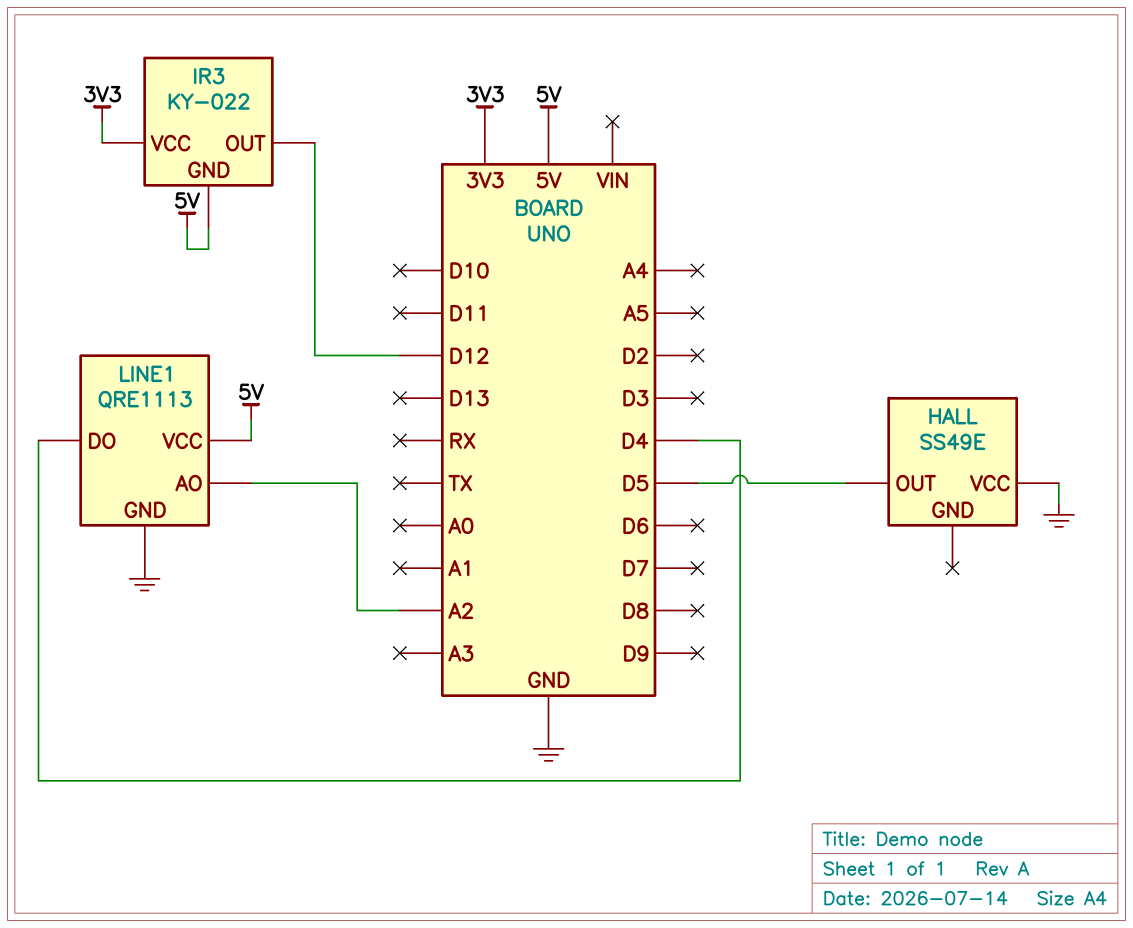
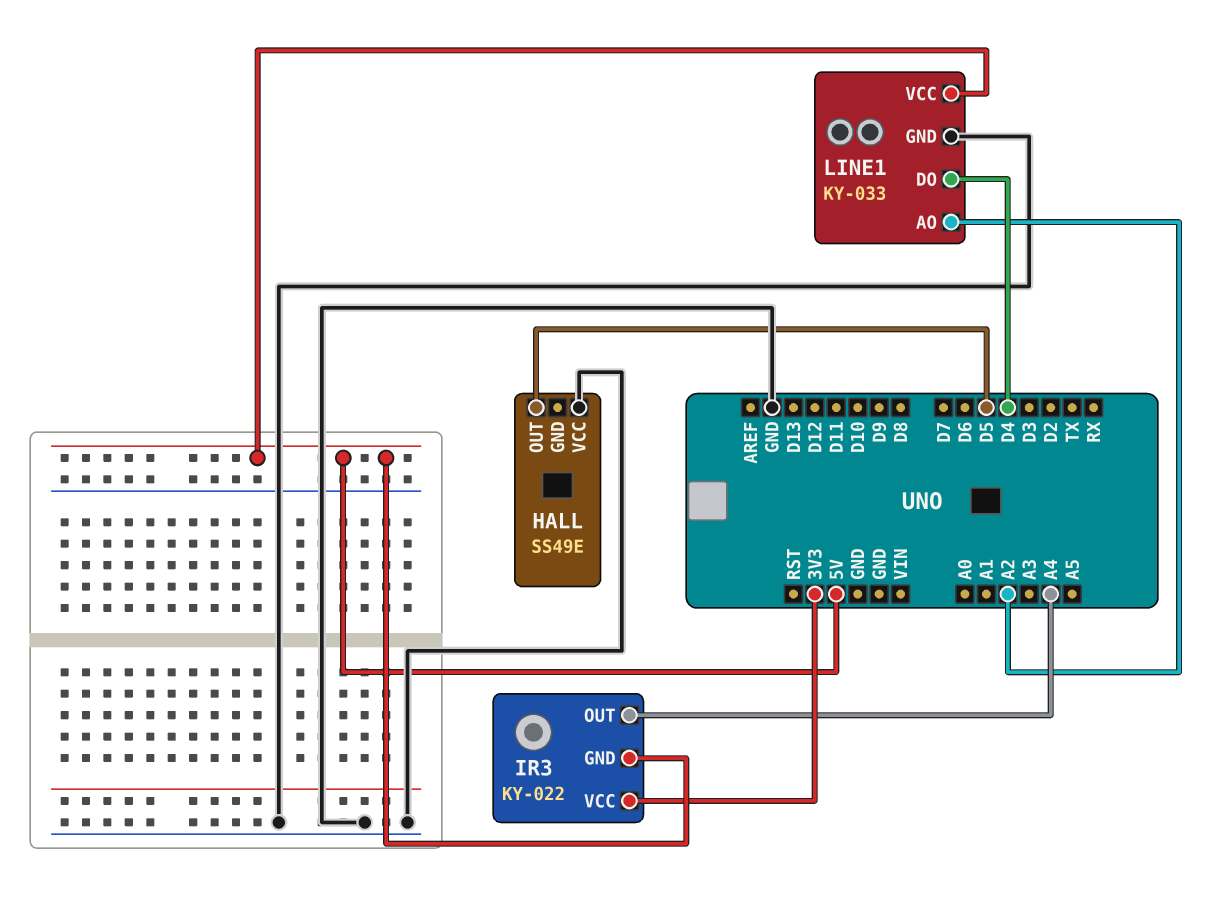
IR3 pin OUT: D12 -> A4
LINE1: QRE1113 -> KY-033

